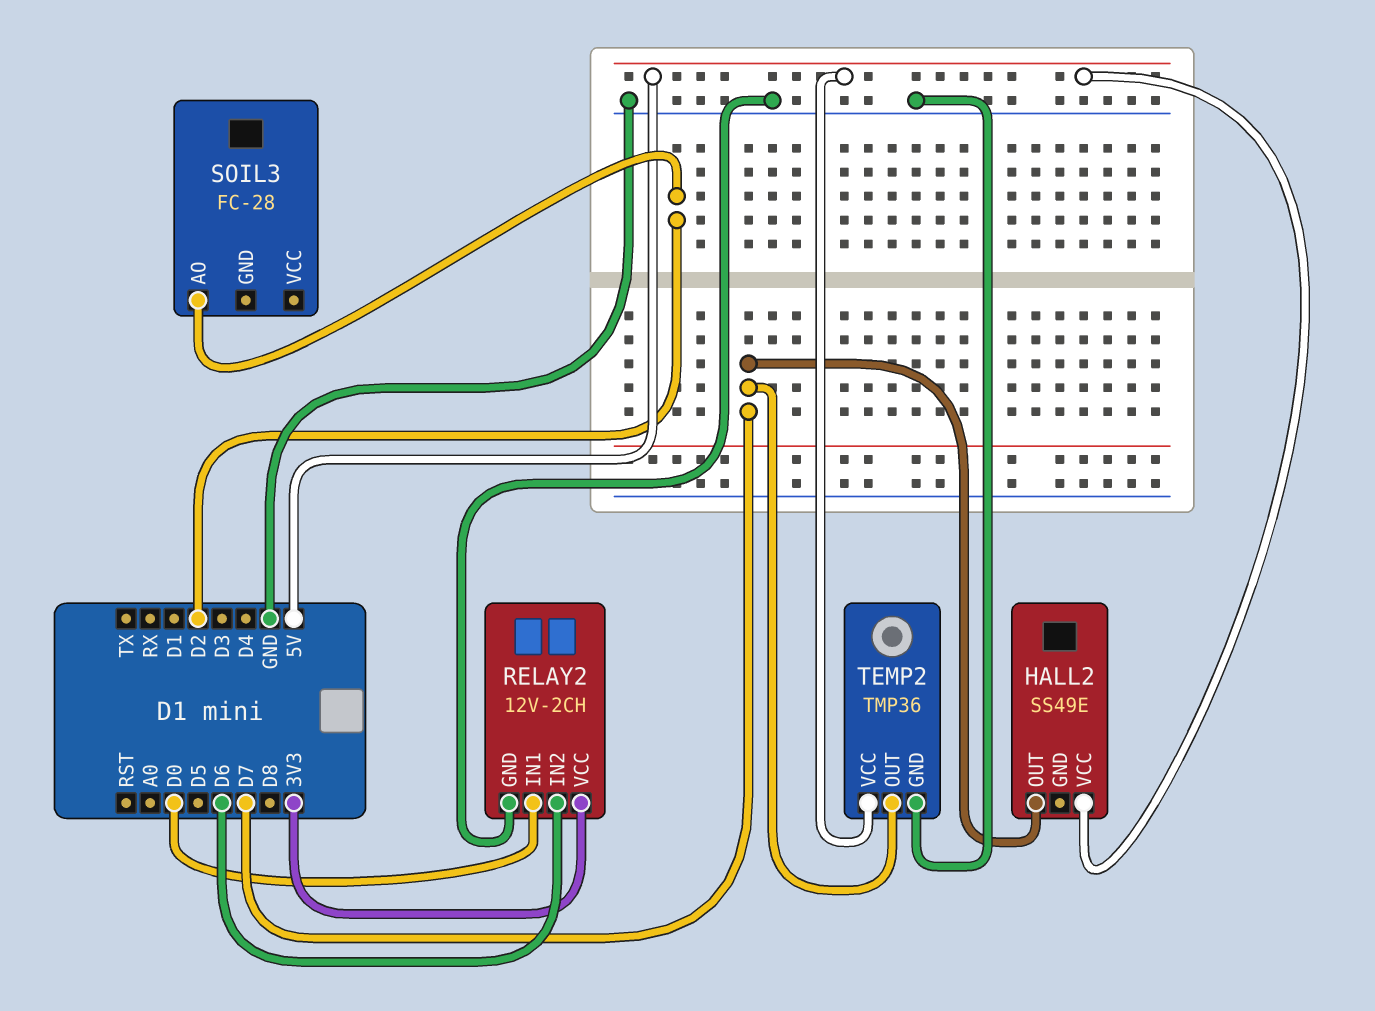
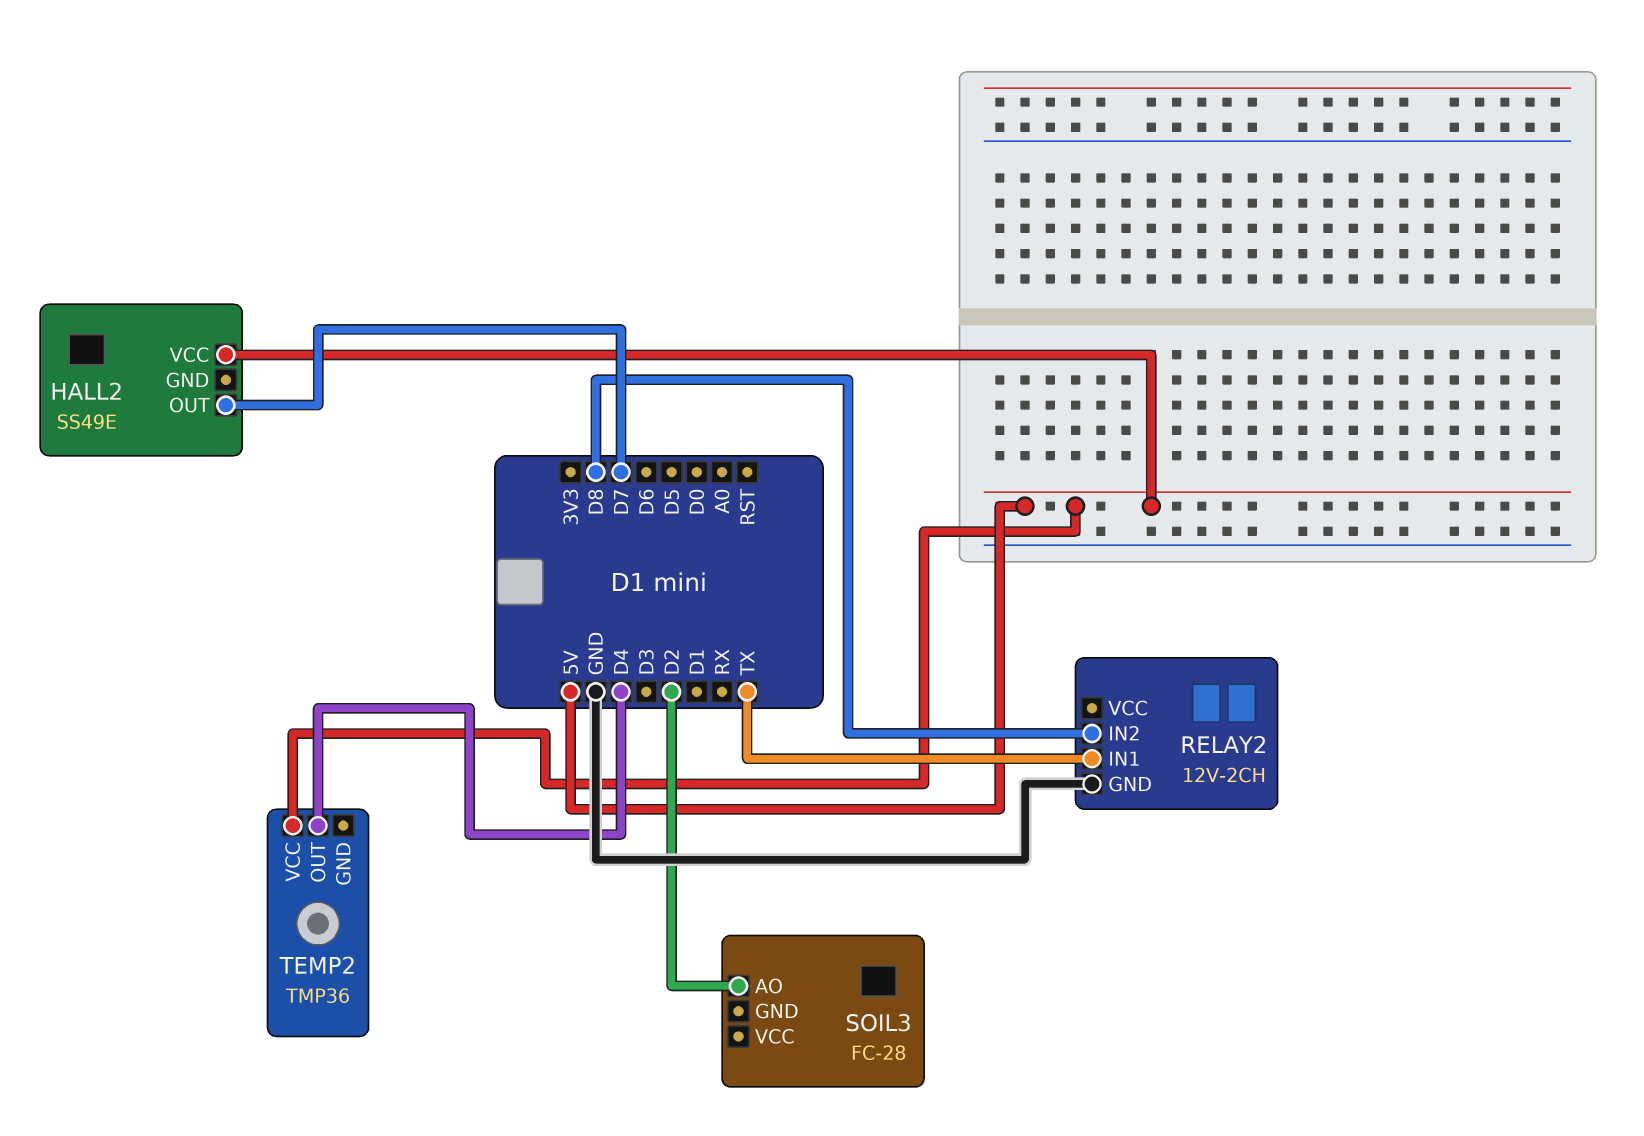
RELAY2 pin IN1: D0 -> TX
RELAY2 pin IN2: D6 -> D8
RELAY2 pin VCC: 3V3 -> none
TEMP2 pin GND: GND -> none
TEMP2 pin OUT: D7 -> D4

